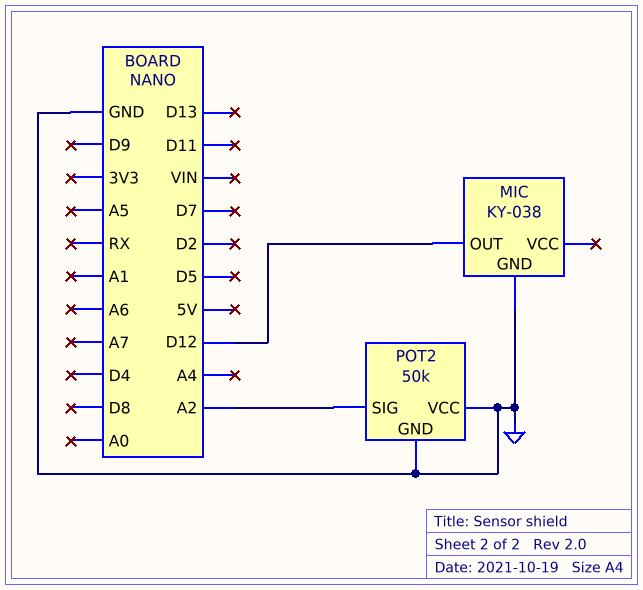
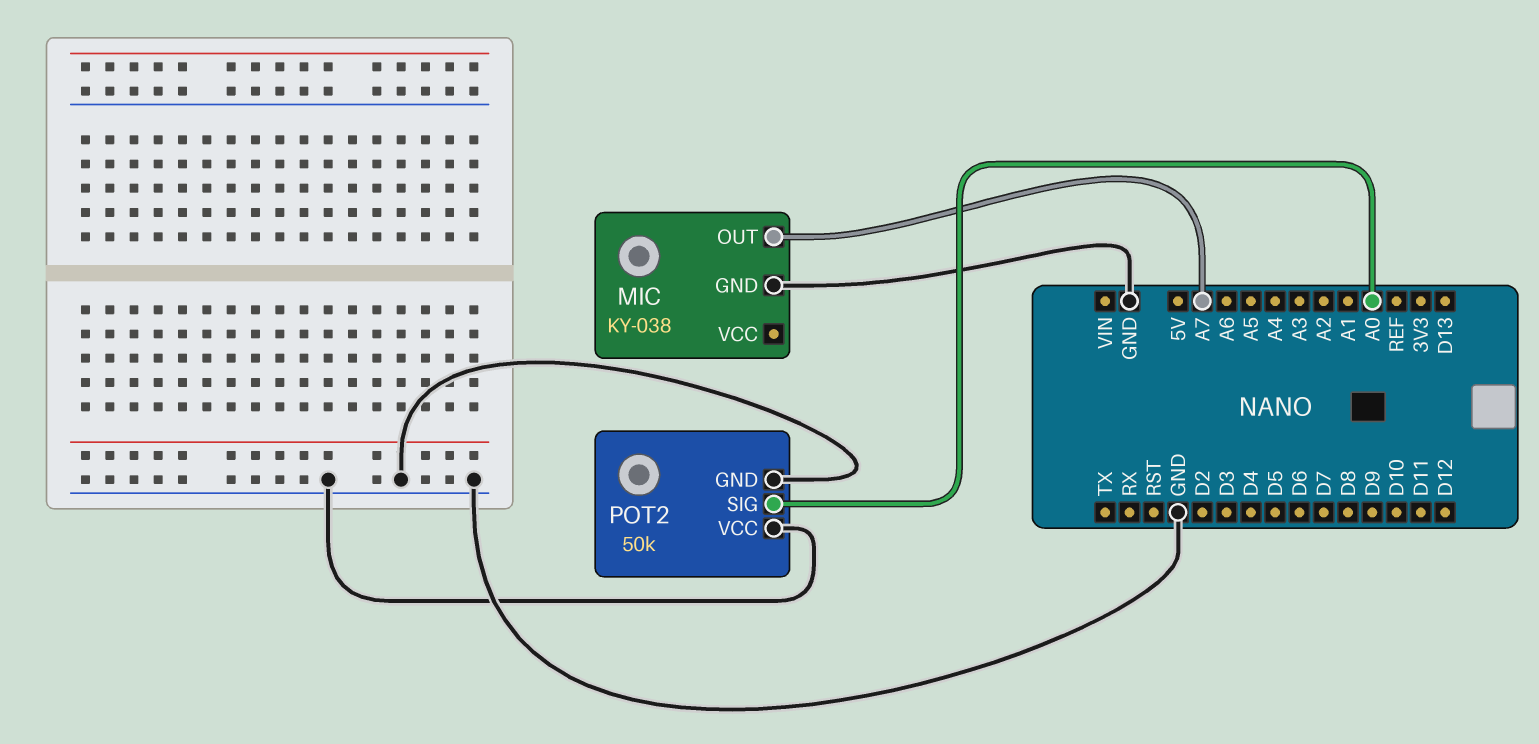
MIC pin OUT: D12 -> A7
POT2 pin SIG: A2 -> A0

